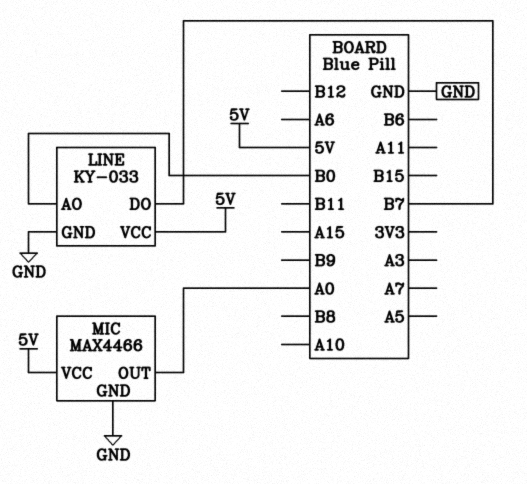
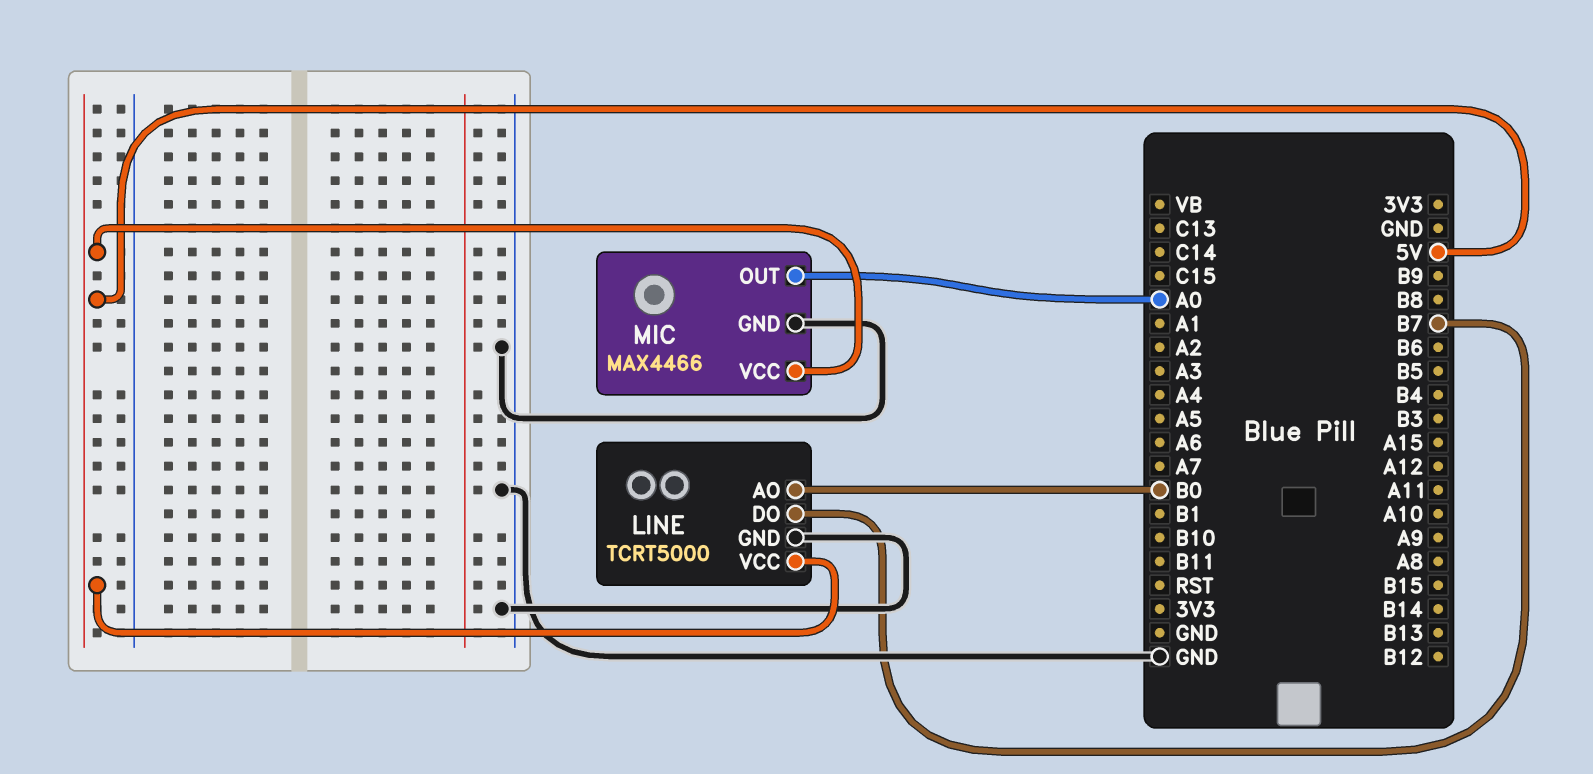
LINE: KY-033 -> TCRT5000

